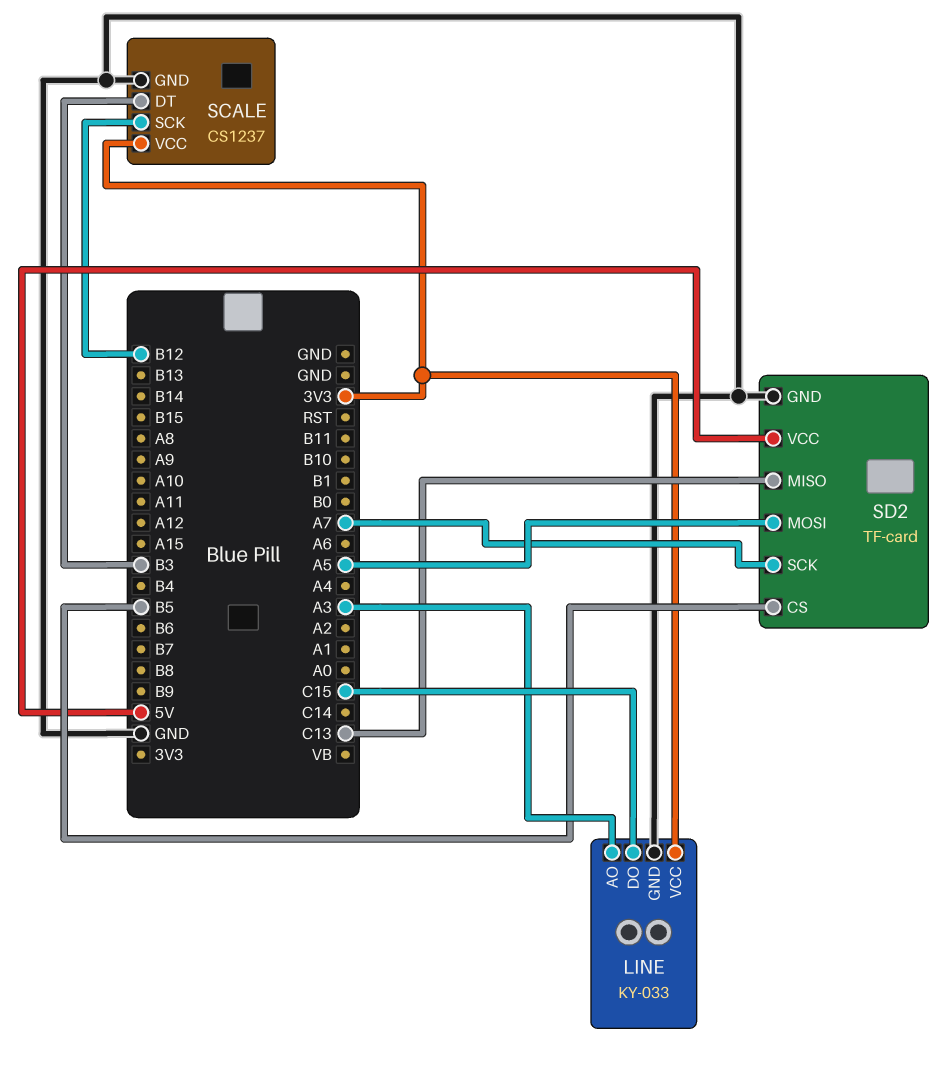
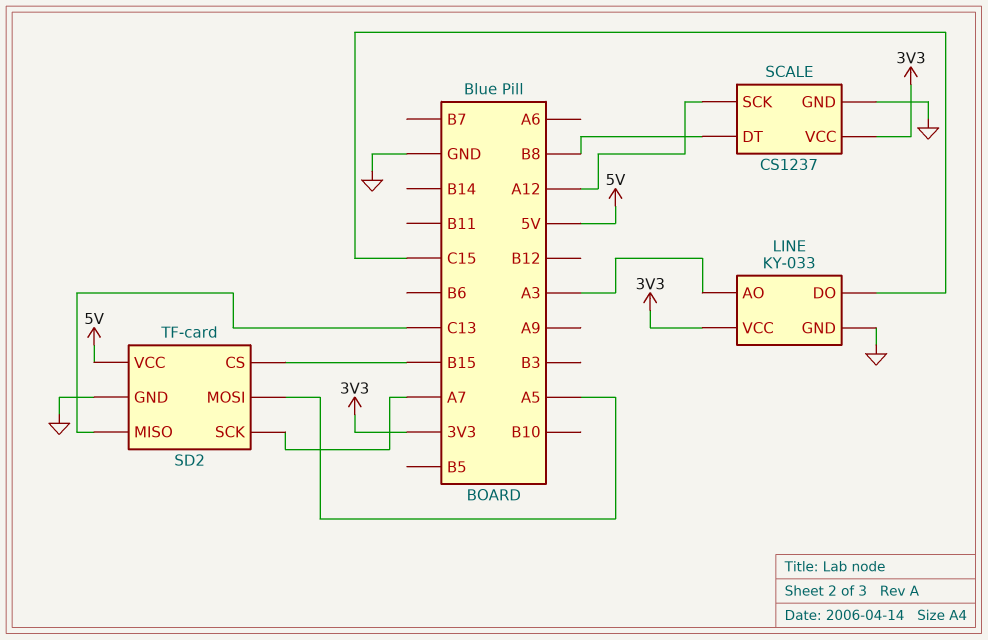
SCALE pin DT: B3 -> B8
SCALE pin SCK: B12 -> A12
SD2 pin CS: B5 -> B15

